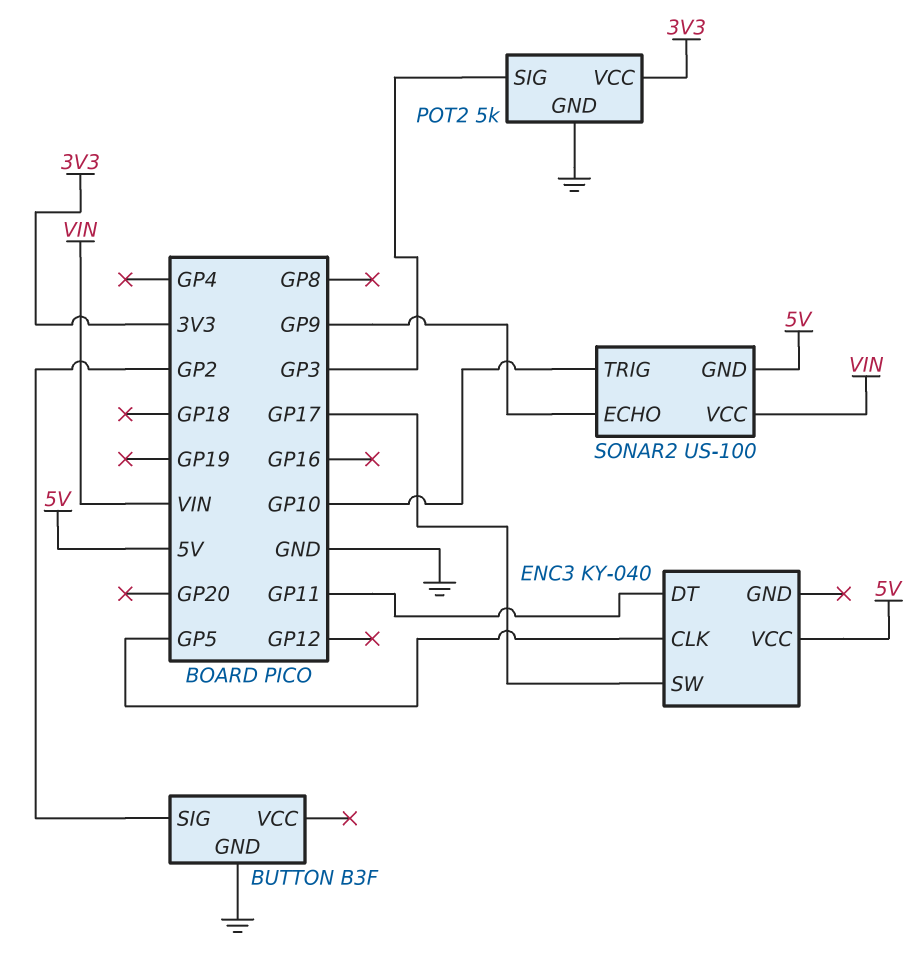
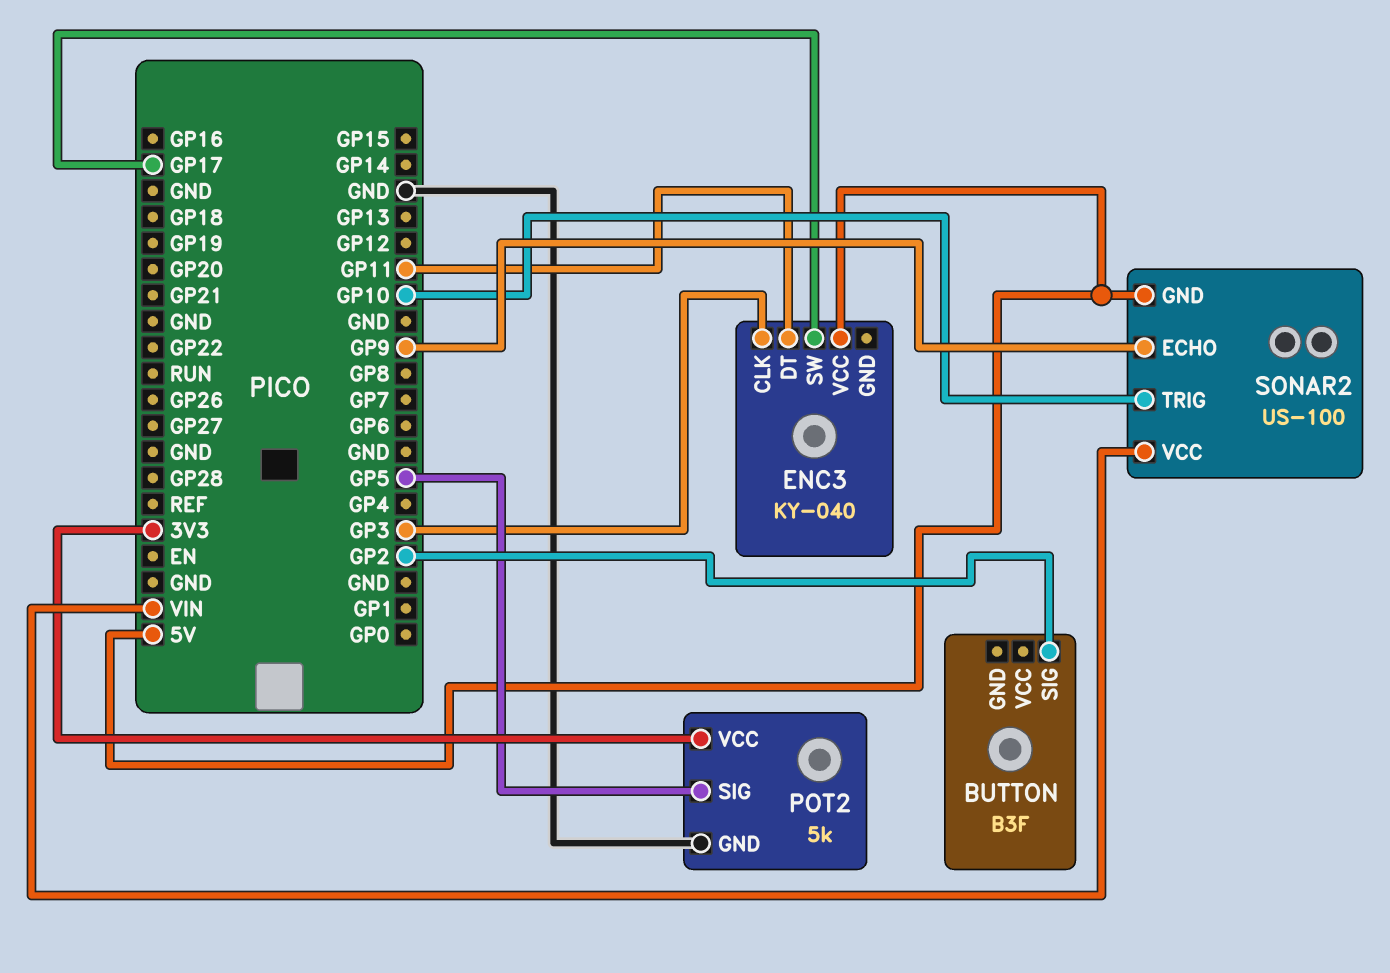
BUTTON pin GND: GND -> none
ENC3 pin CLK: GP5 -> GP3
POT2 pin SIG: GP3 -> GP5

